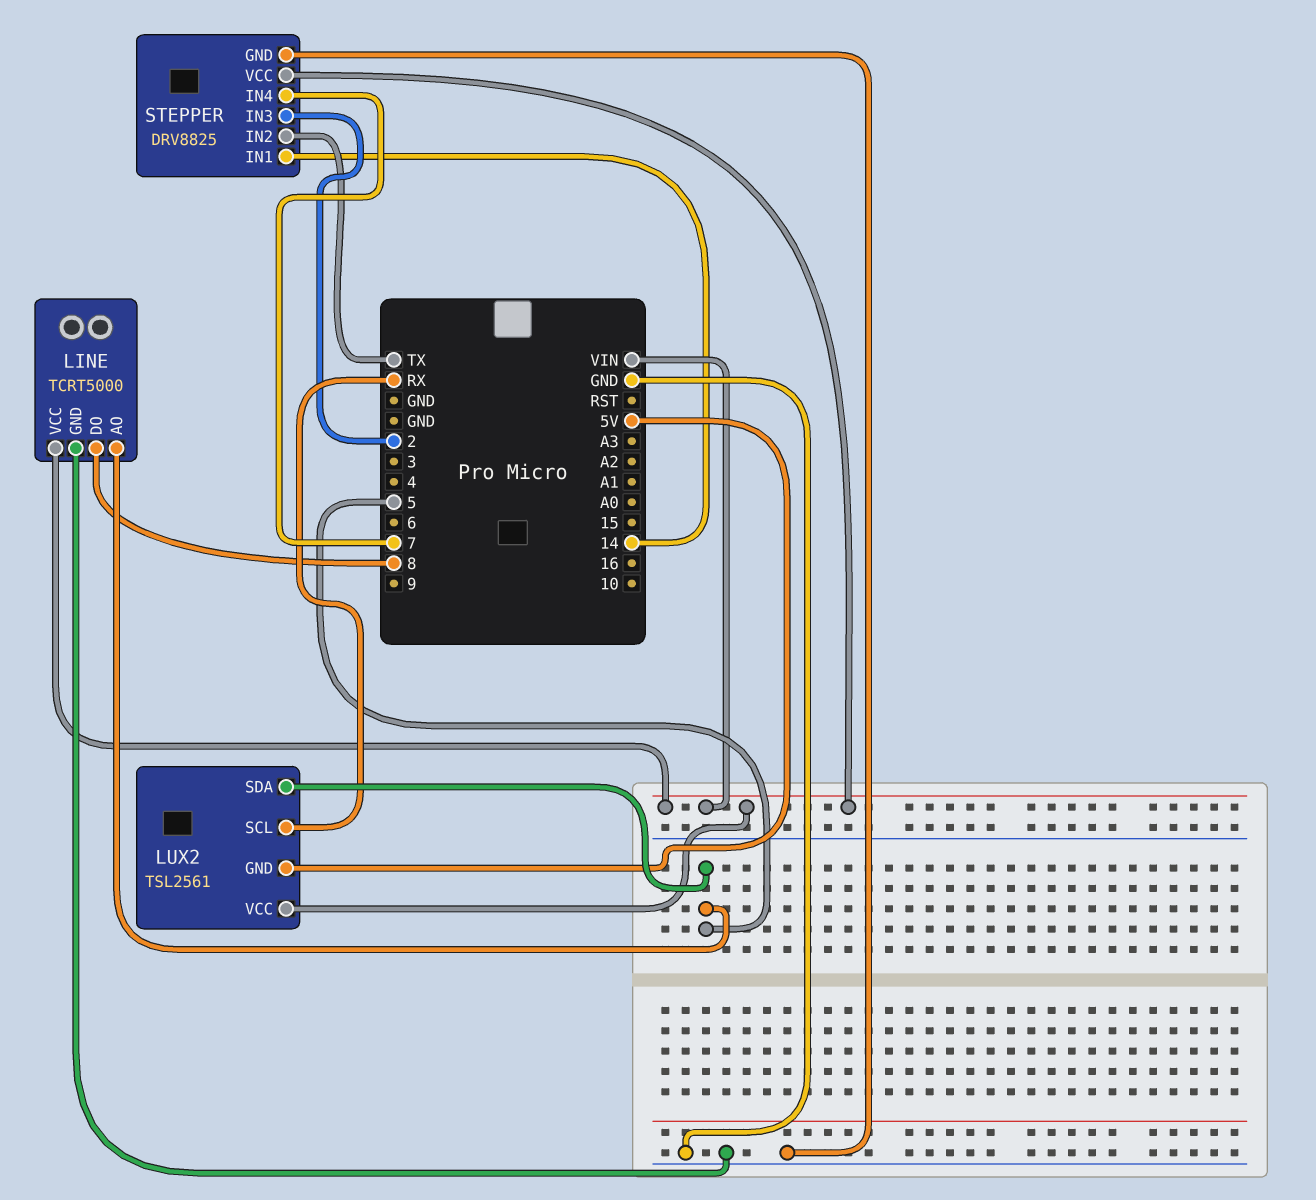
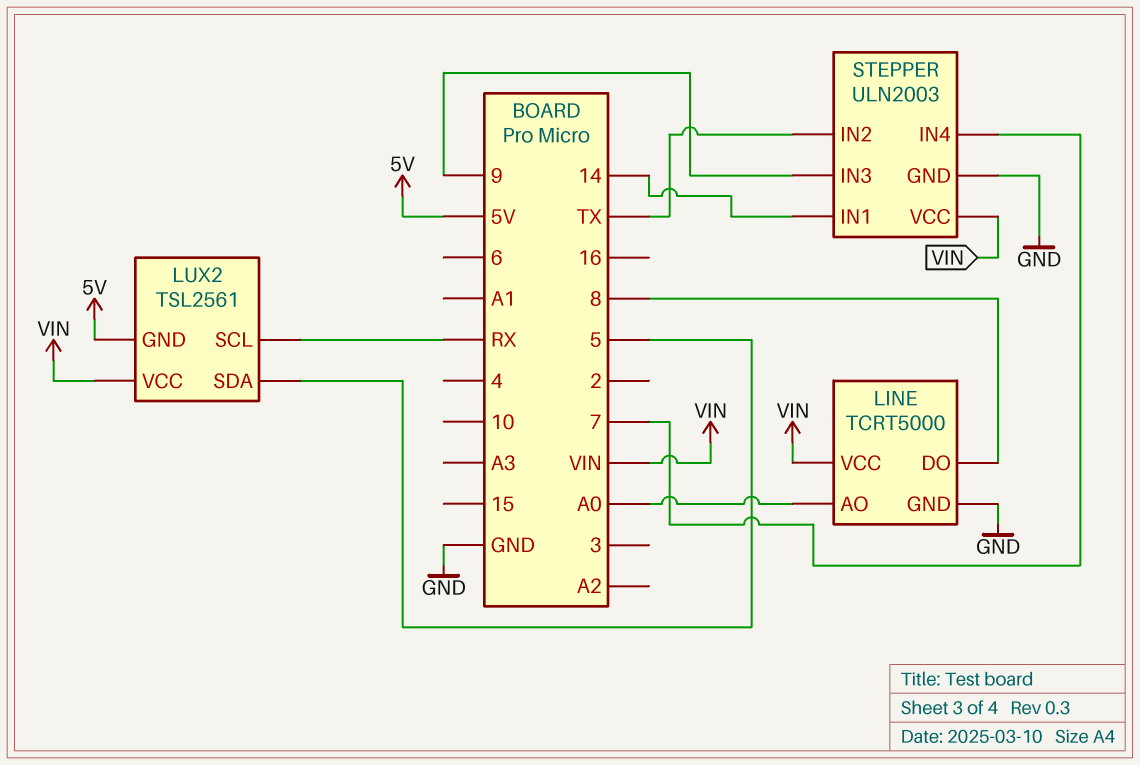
LINE pin AO: 5 -> A0
STEPPER: DRV8825 -> ULN2003
STEPPER pin IN3: 2 -> 9

